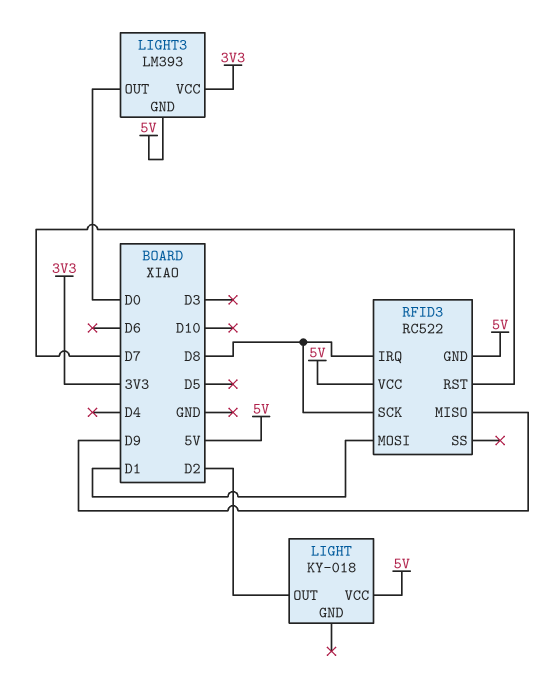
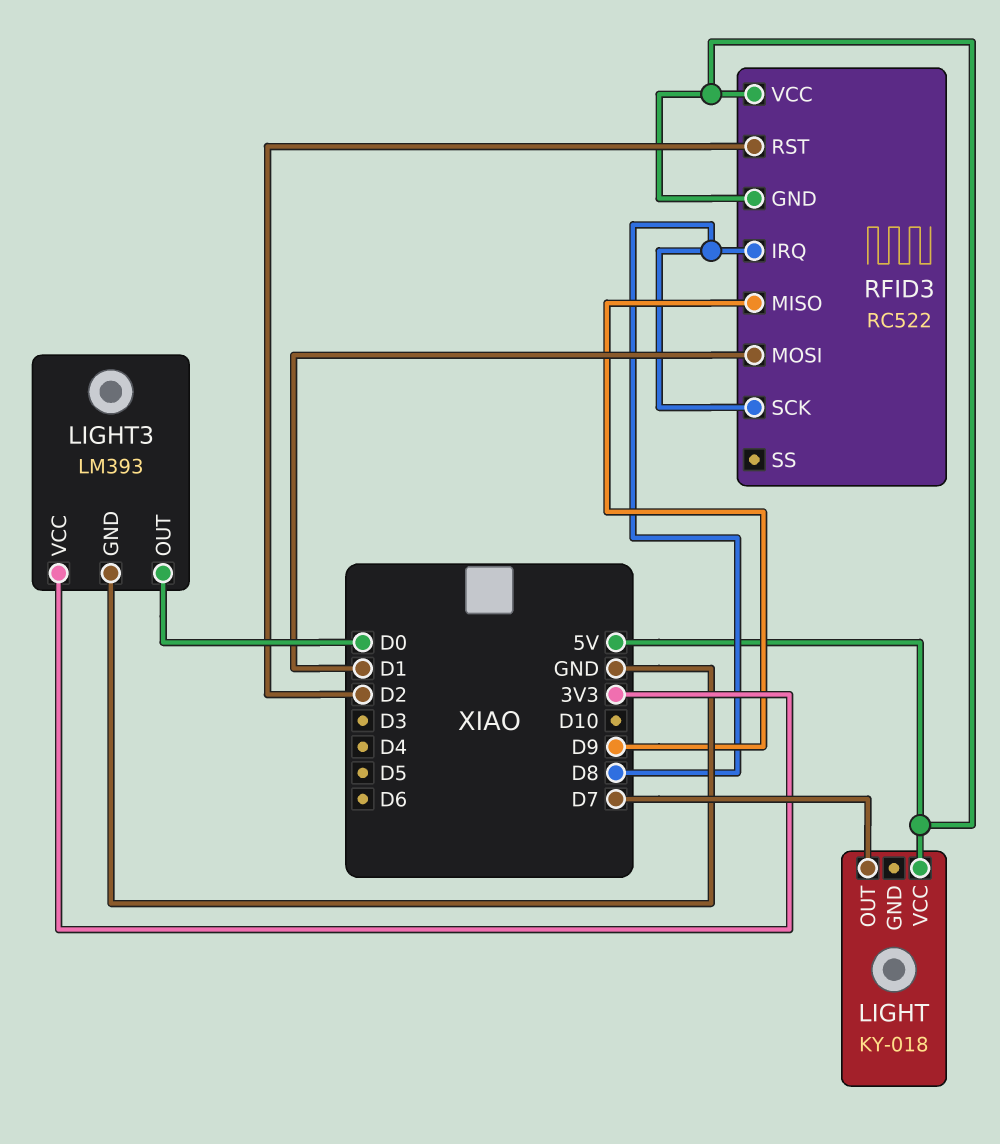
LIGHT pin OUT: D2 -> D7
LIGHT3 pin GND: 5V -> GND
RFID3 pin RST: D7 -> D2

